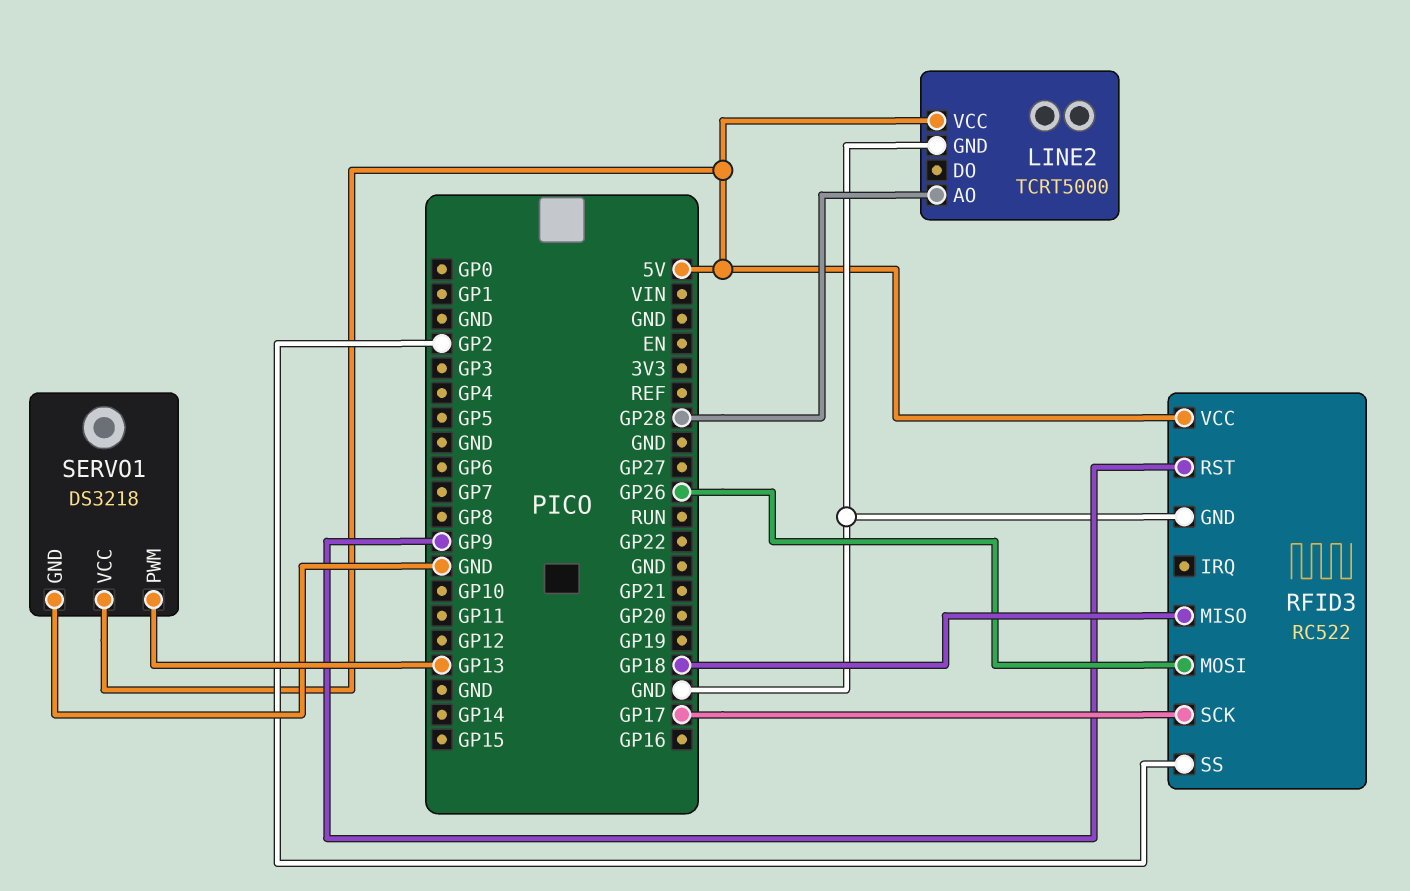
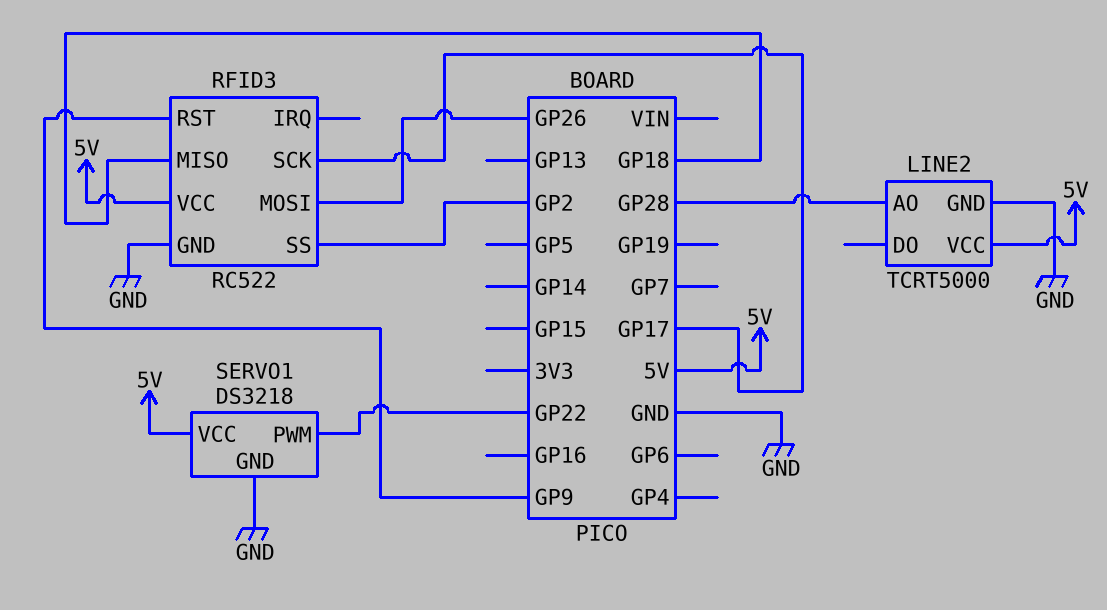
SERVO1 pin PWM: GP13 -> GP22

